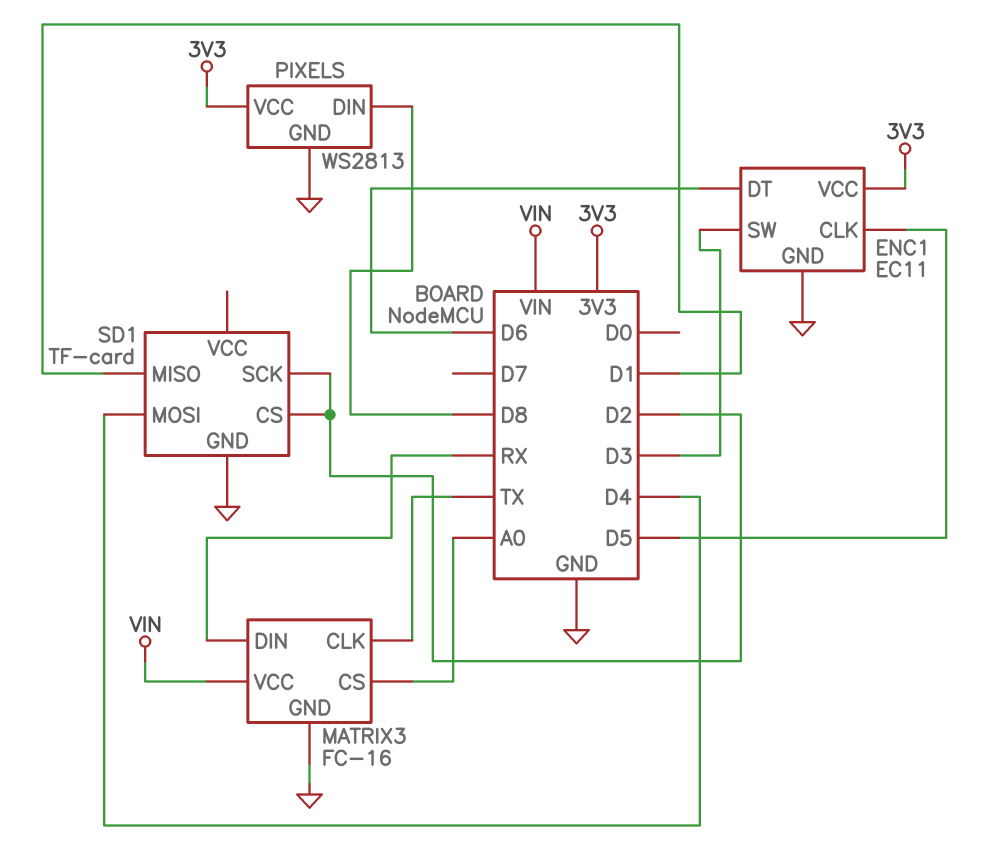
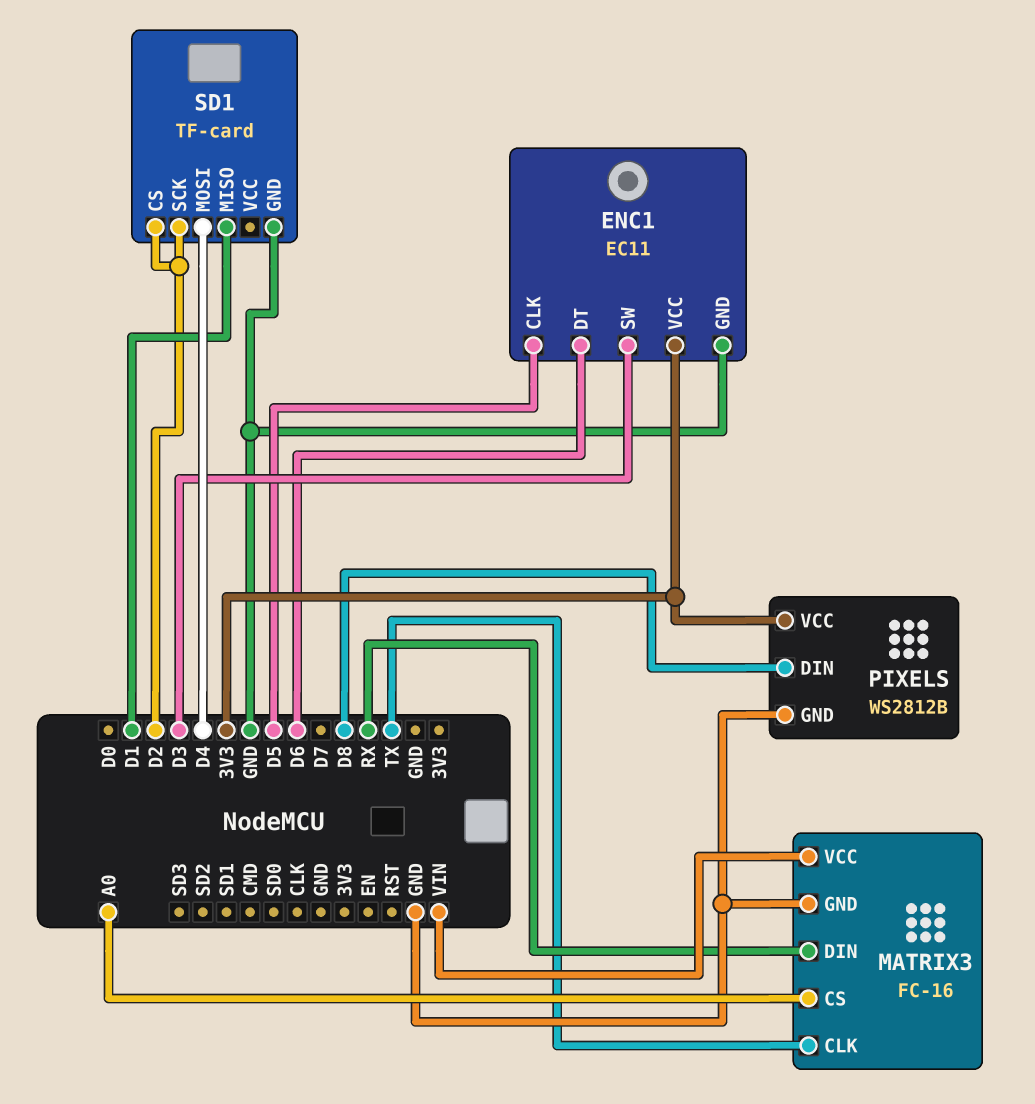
PIXELS: WS2813 -> WS2812B

